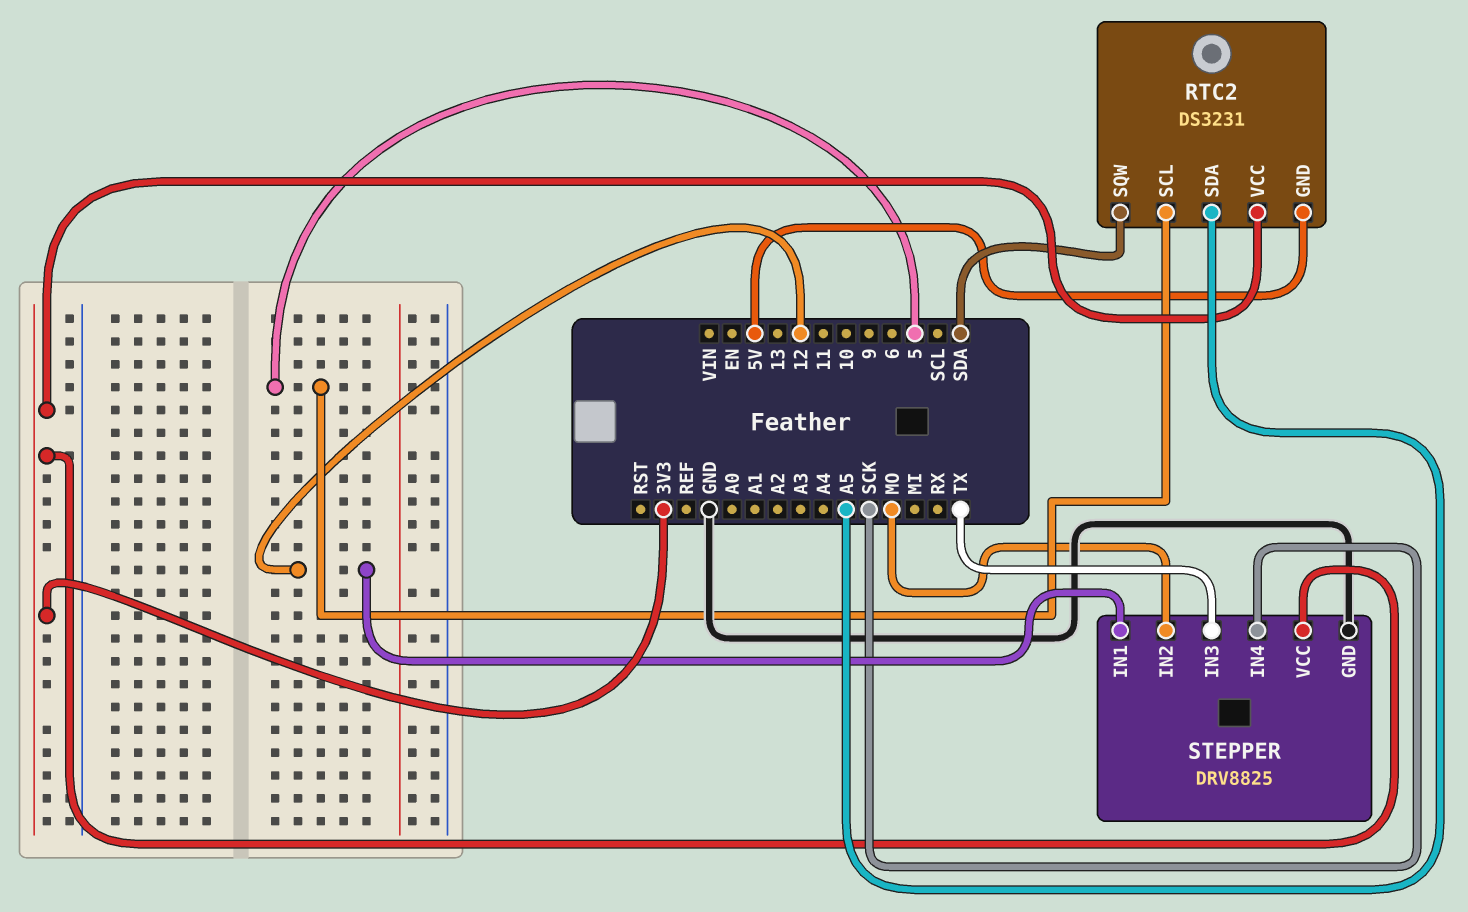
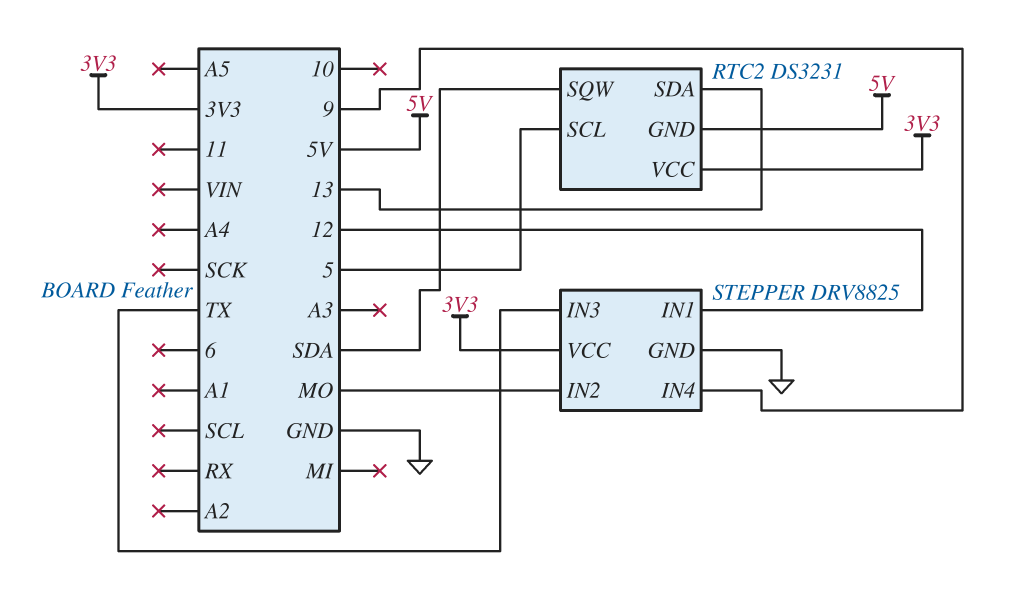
RTC2 pin SDA: A5 -> 13
STEPPER pin IN4: SCK -> 9

